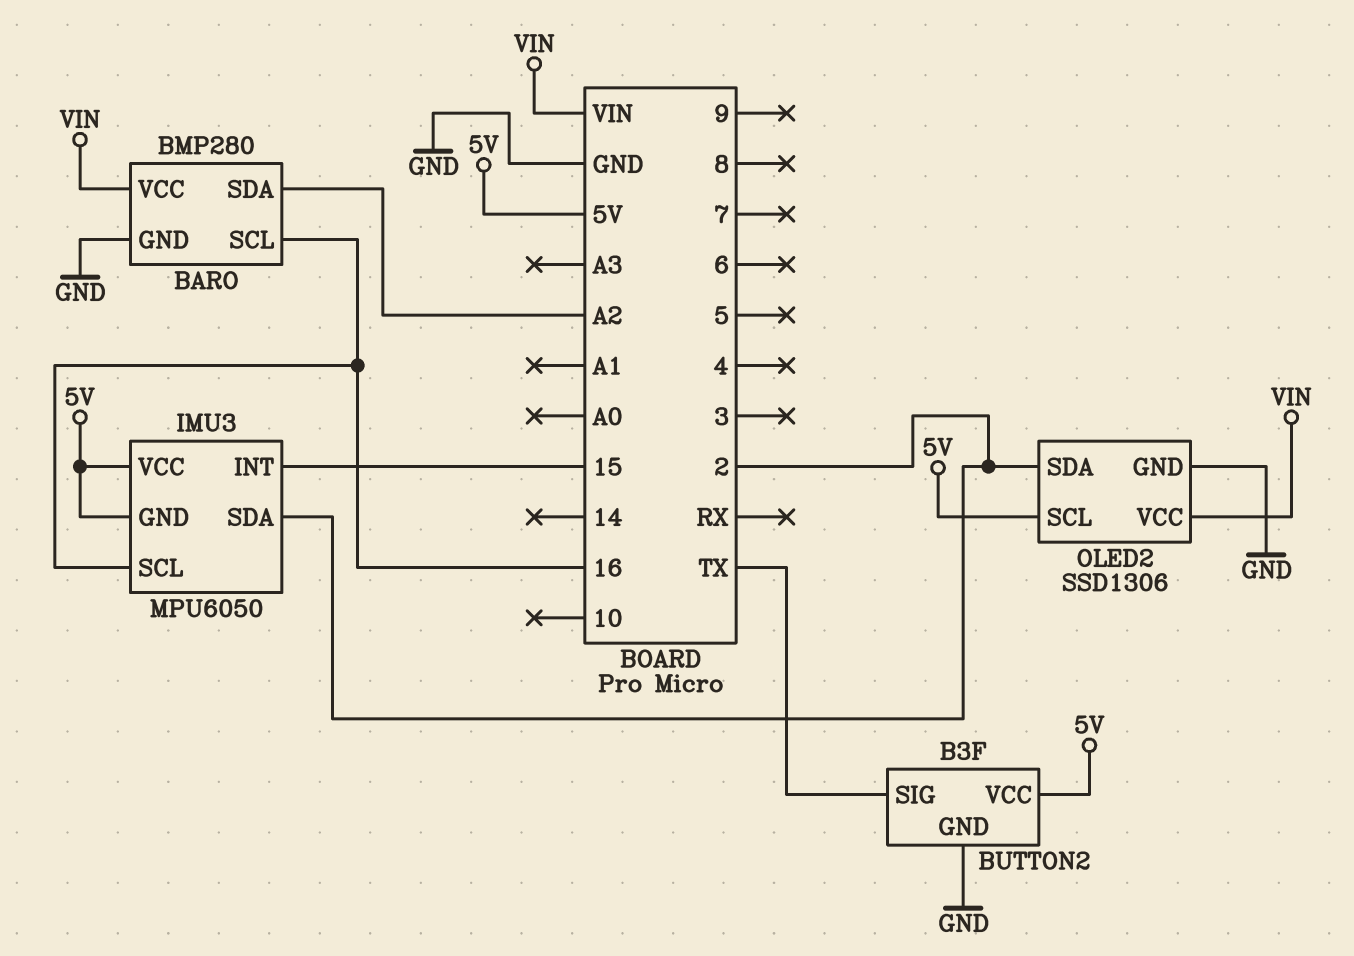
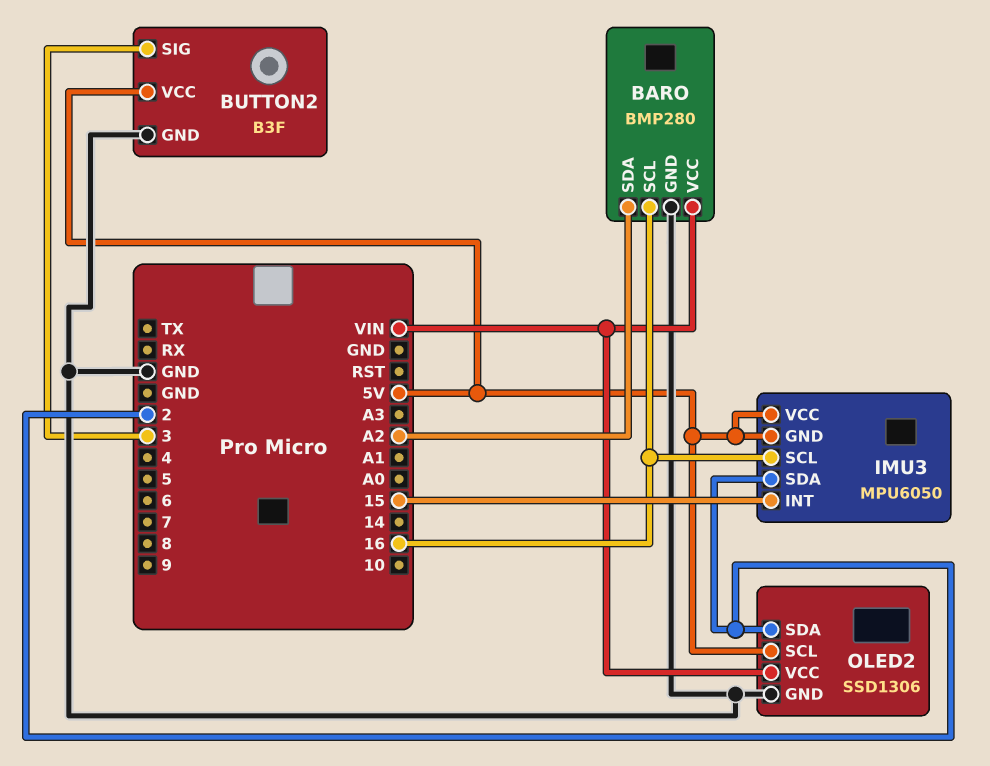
BUTTON2 pin SIG: TX -> 3

